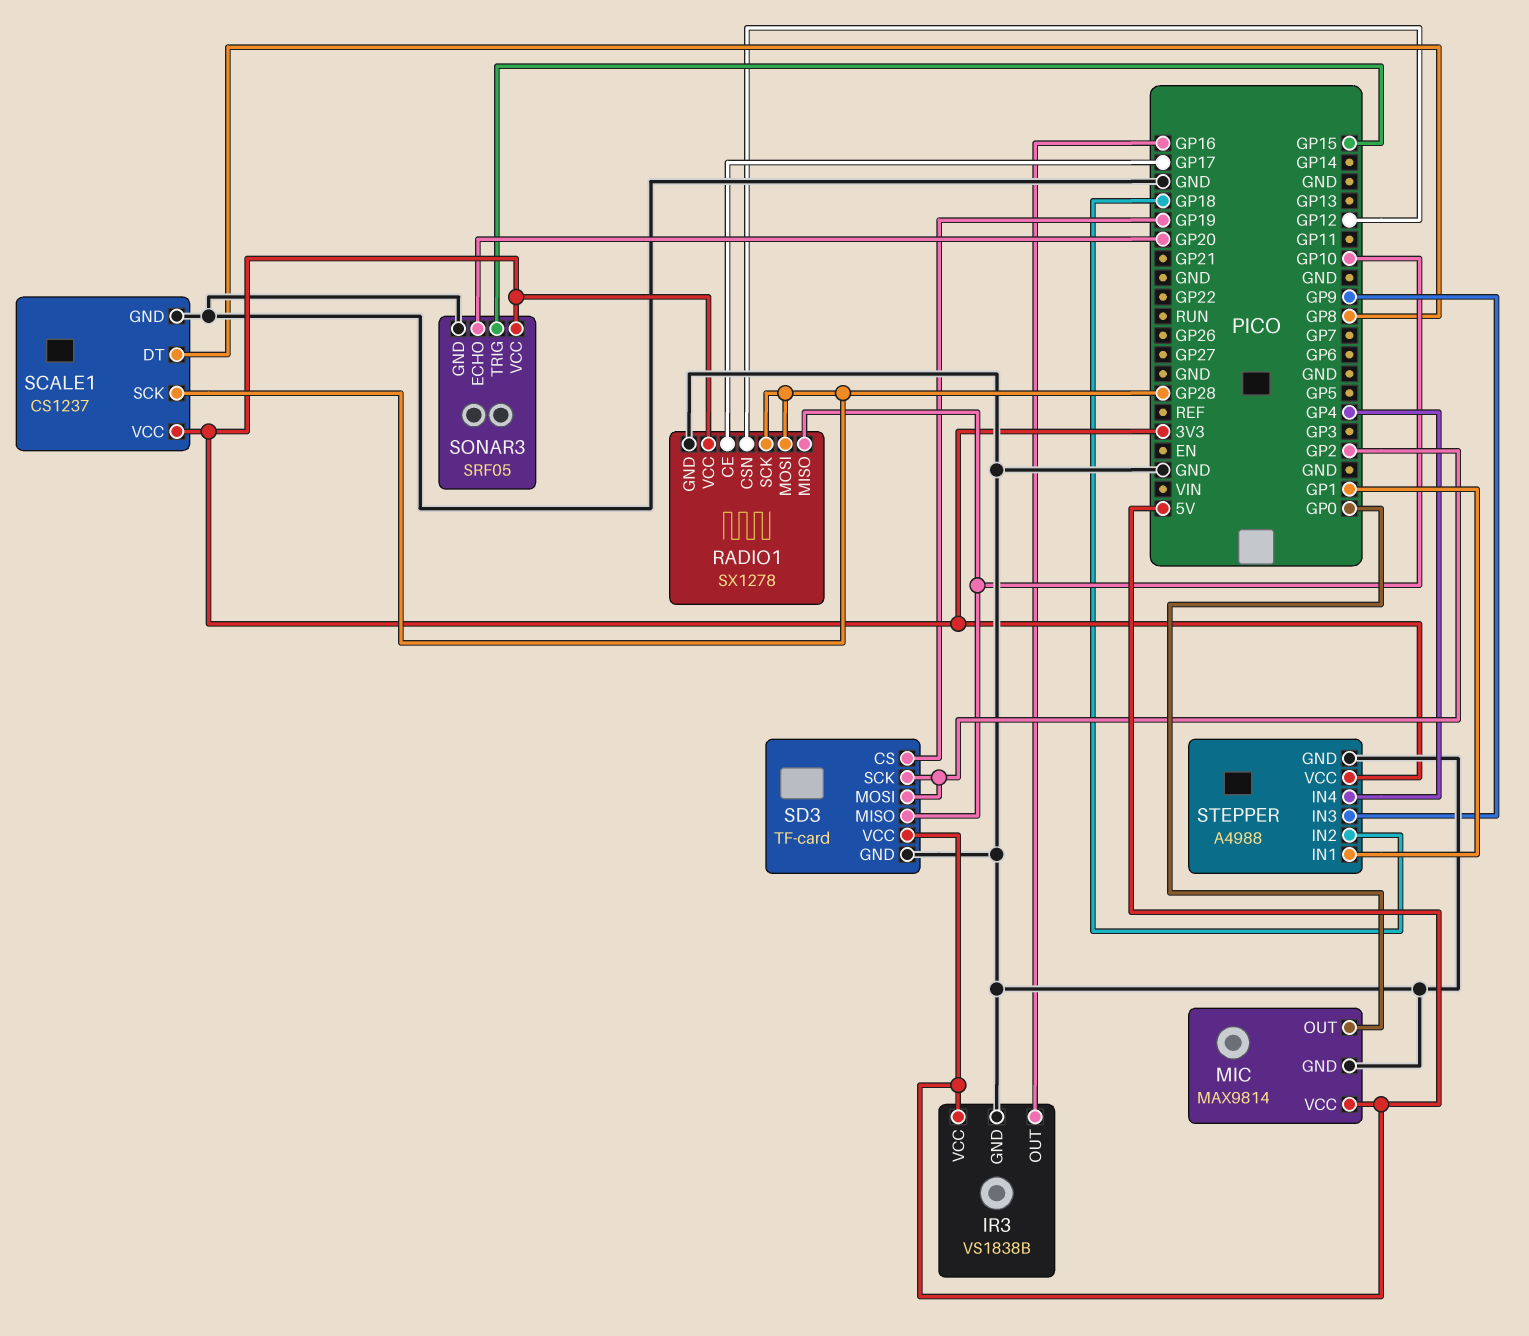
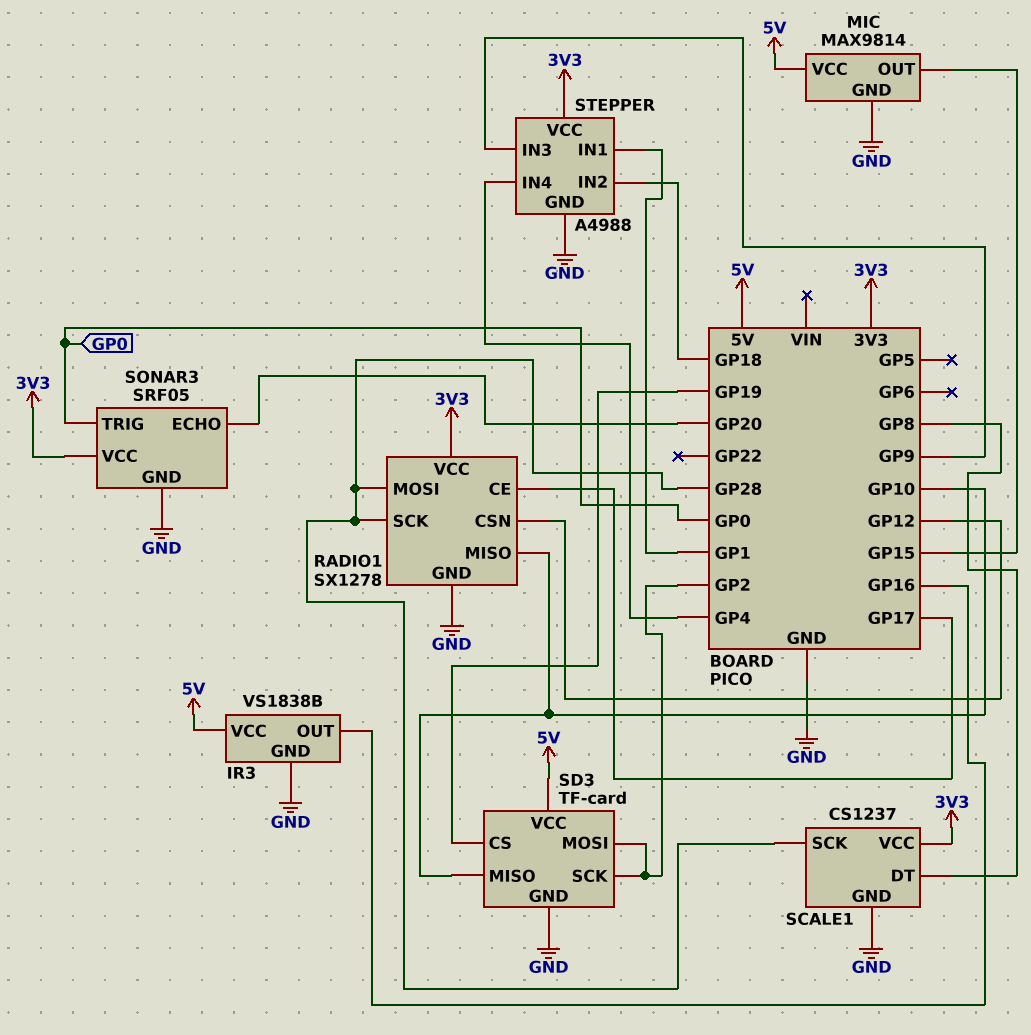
MIC pin OUT: GP0 -> GP15
SONAR3 pin TRIG: GP15 -> GP0

